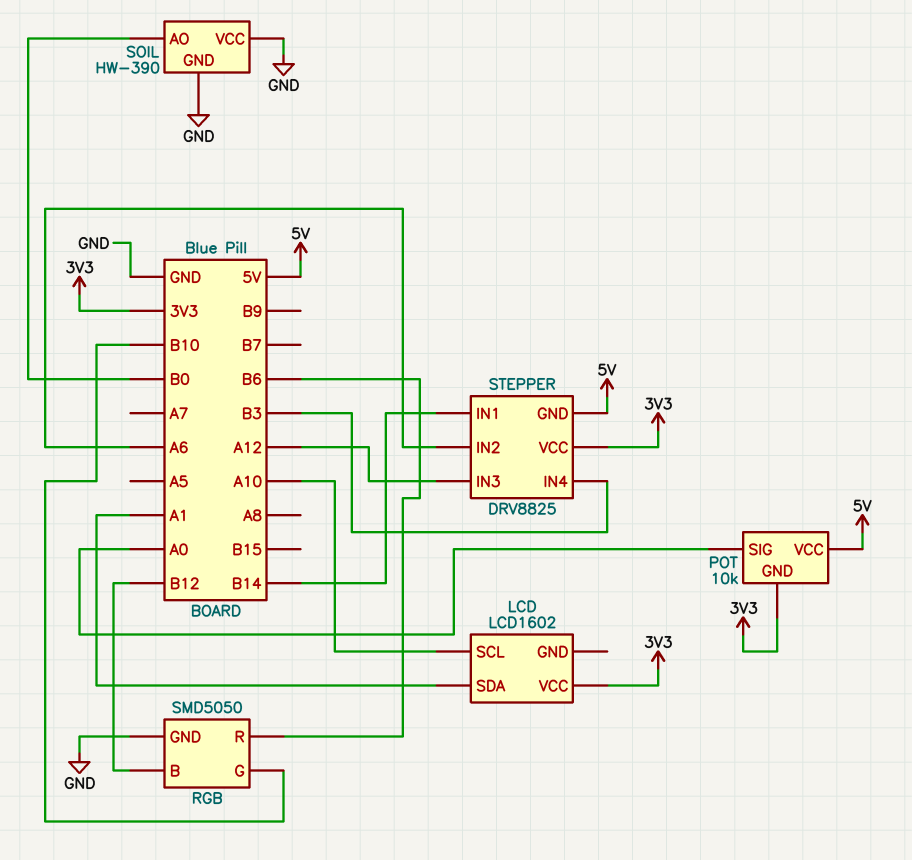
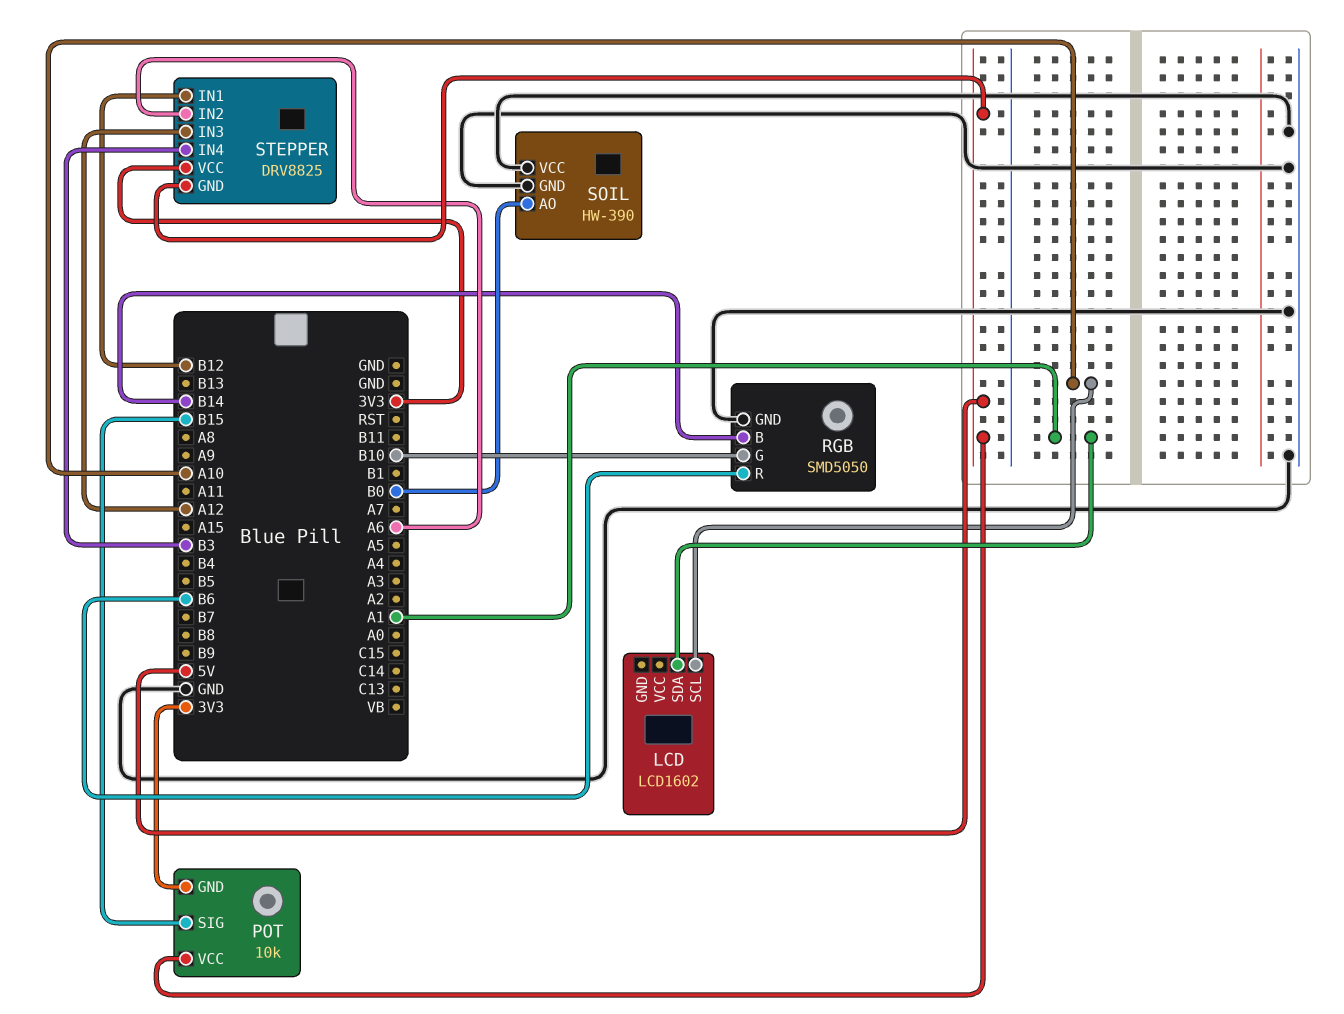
LCD pin VCC: 3V3 -> none
POT pin SIG: A0 -> B15
RGB pin B: B12 -> B14
STEPPER pin IN1: B14 -> B12

